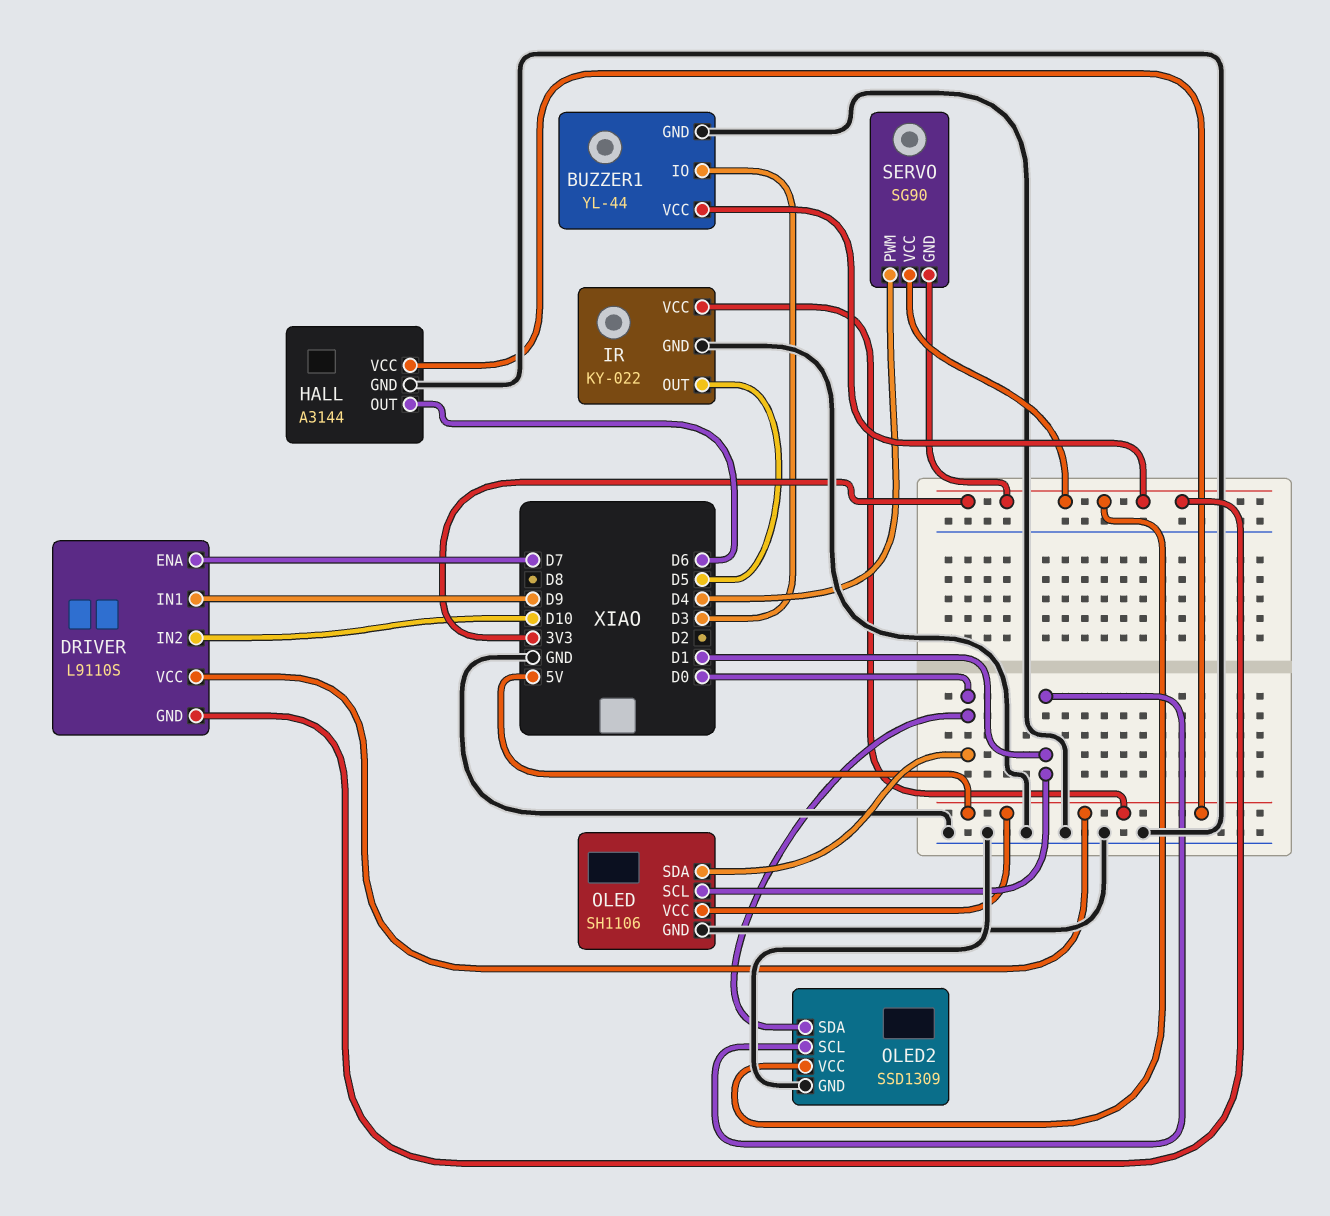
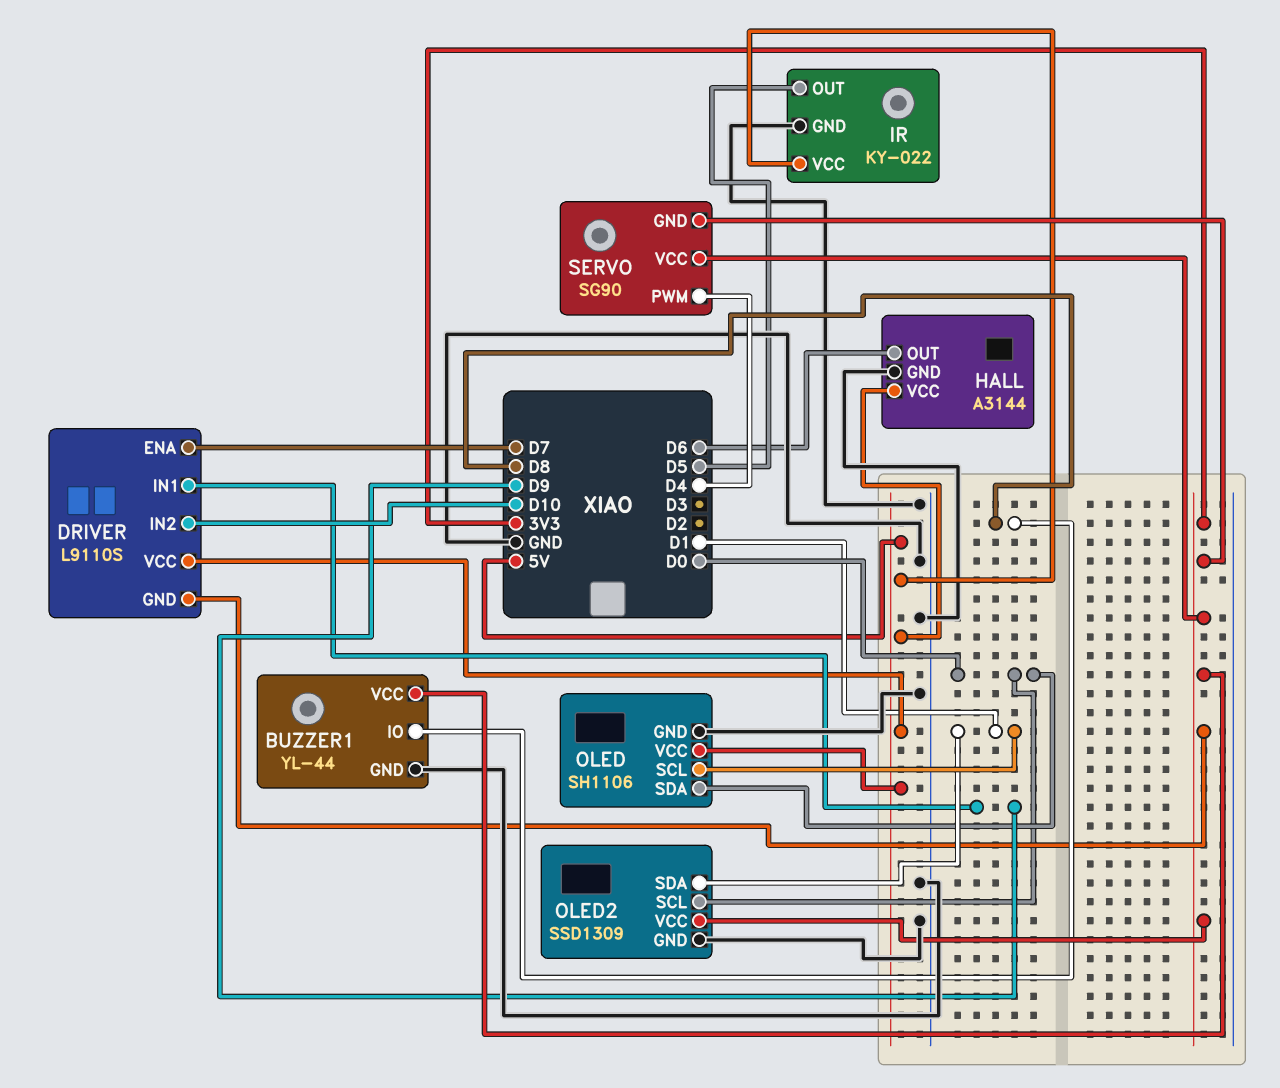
BUZZER1 pin IO: D3 -> D8
OLED2 pin SCL: D1 -> D0
OLED2 pin SDA: D0 -> D1

